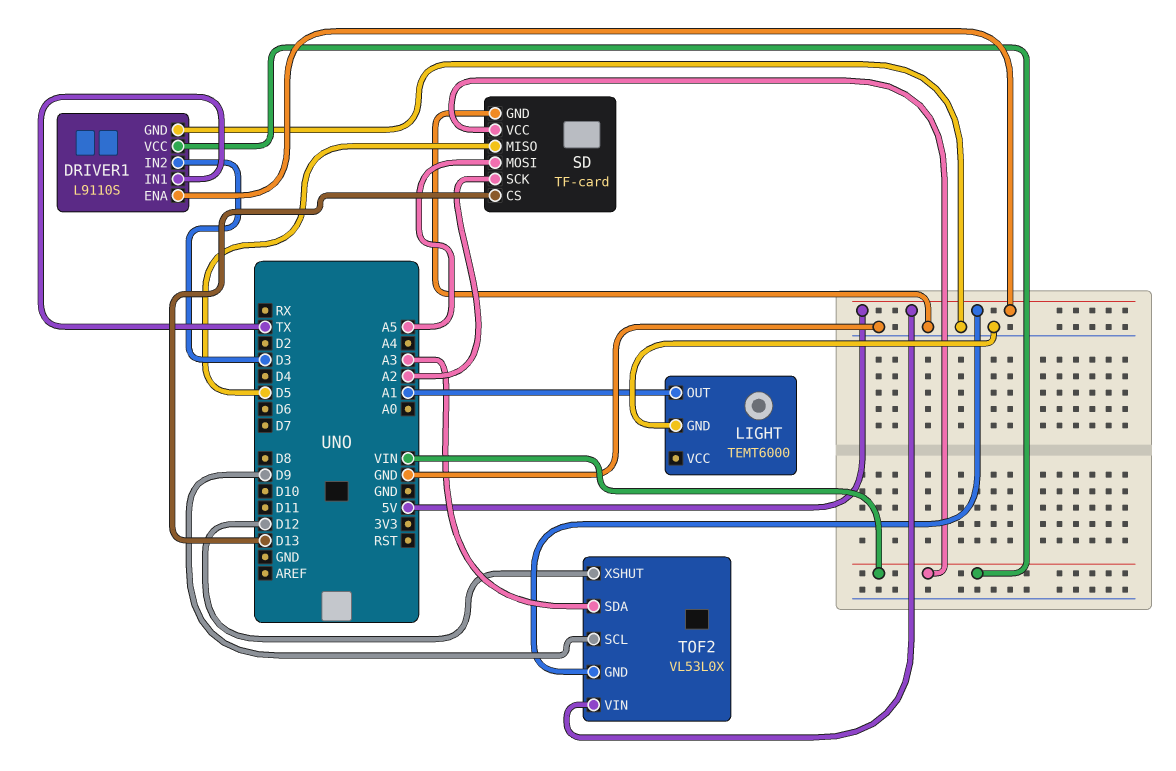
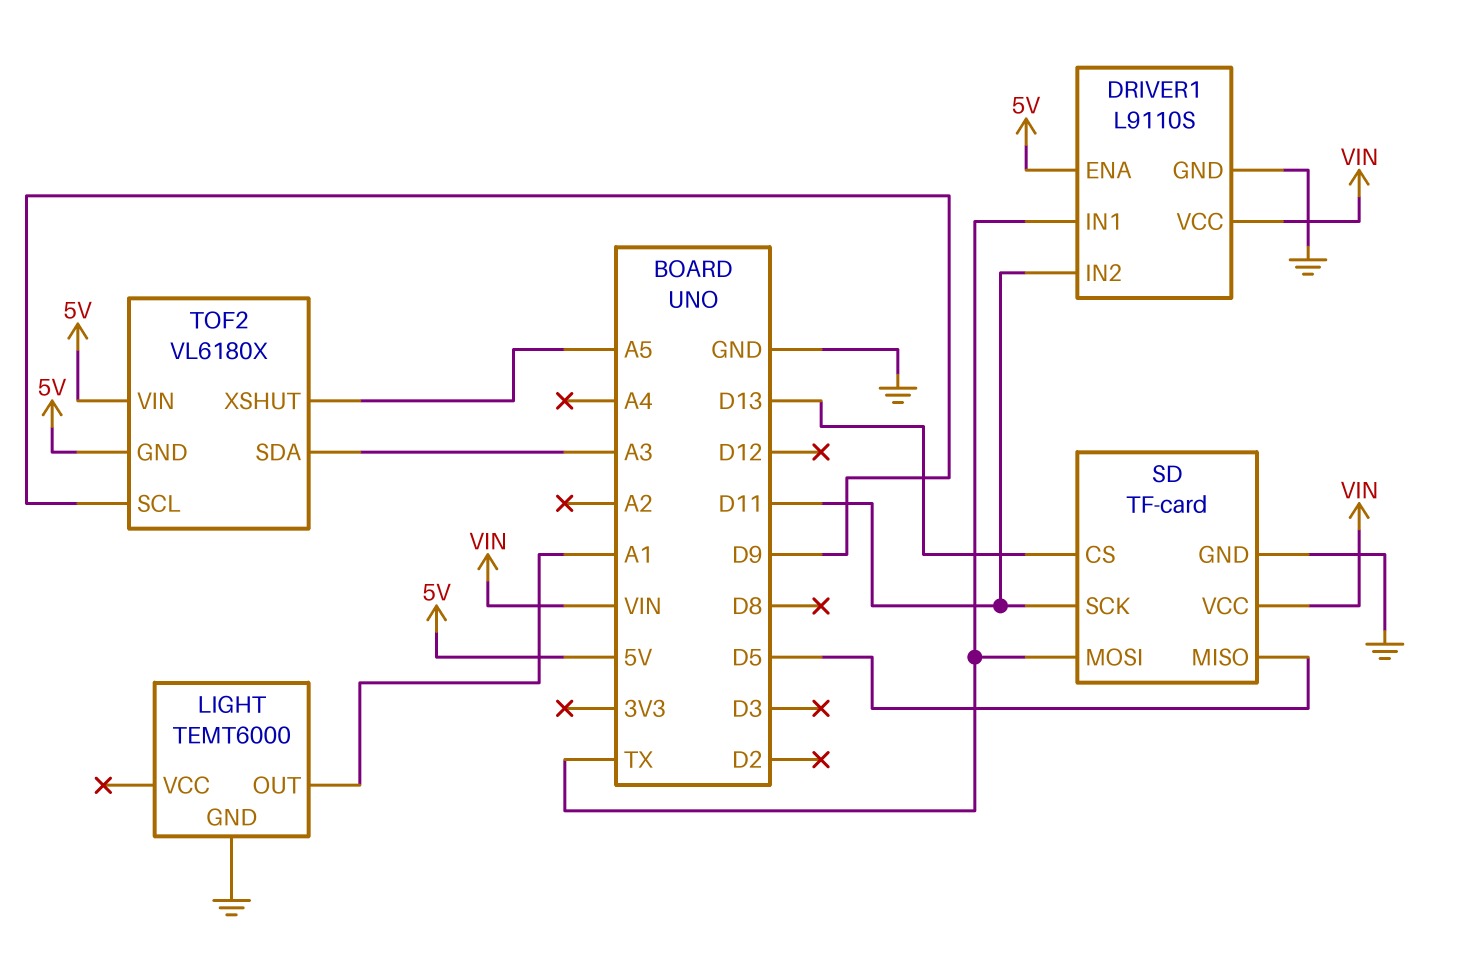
DRIVER1 pin IN2: D3 -> D11
SD pin MOSI: A5 -> TX
SD pin SCK: A2 -> D11
TOF2: VL53L0X -> VL6180X
TOF2 pin XSHUT: D12 -> A5

